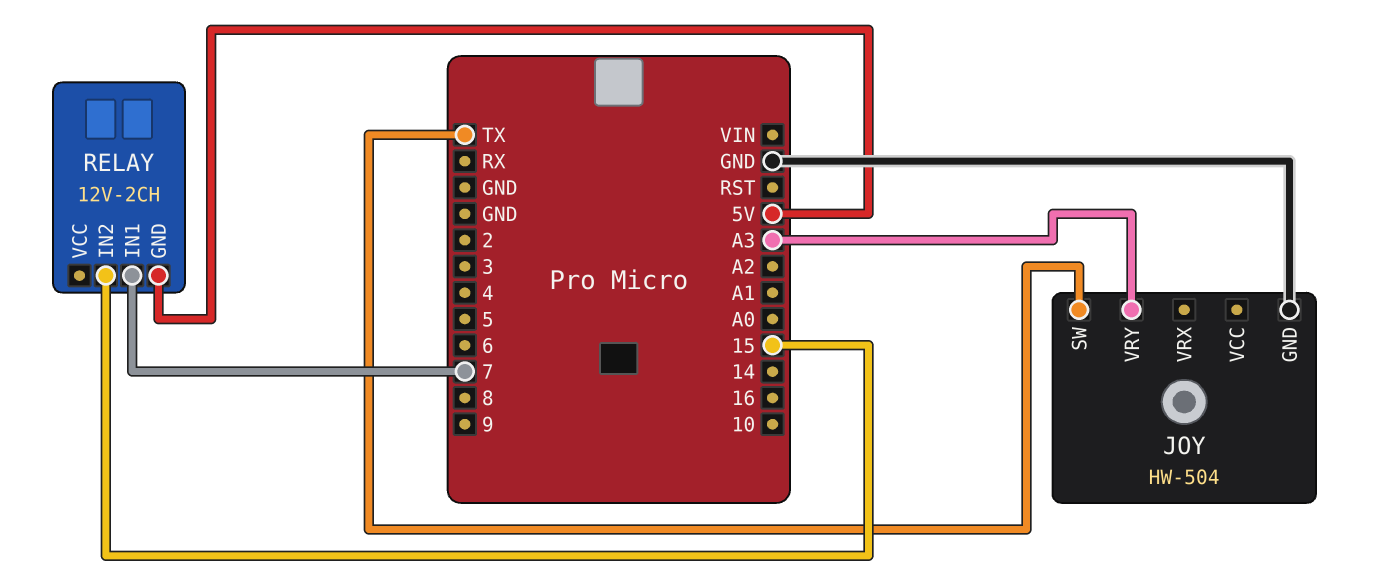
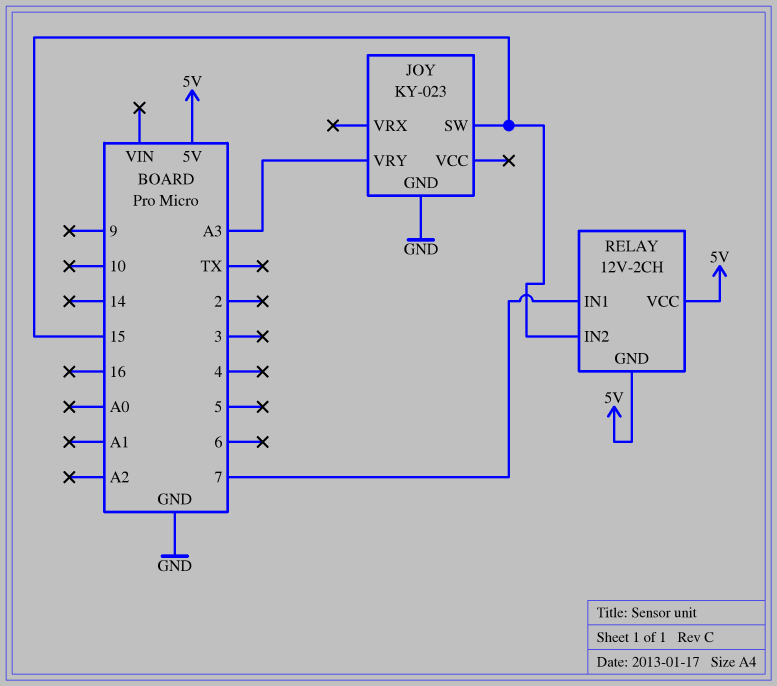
JOY: HW-504 -> KY-023
JOY pin SW: TX -> 15
RELAY pin VCC: none -> 5V

